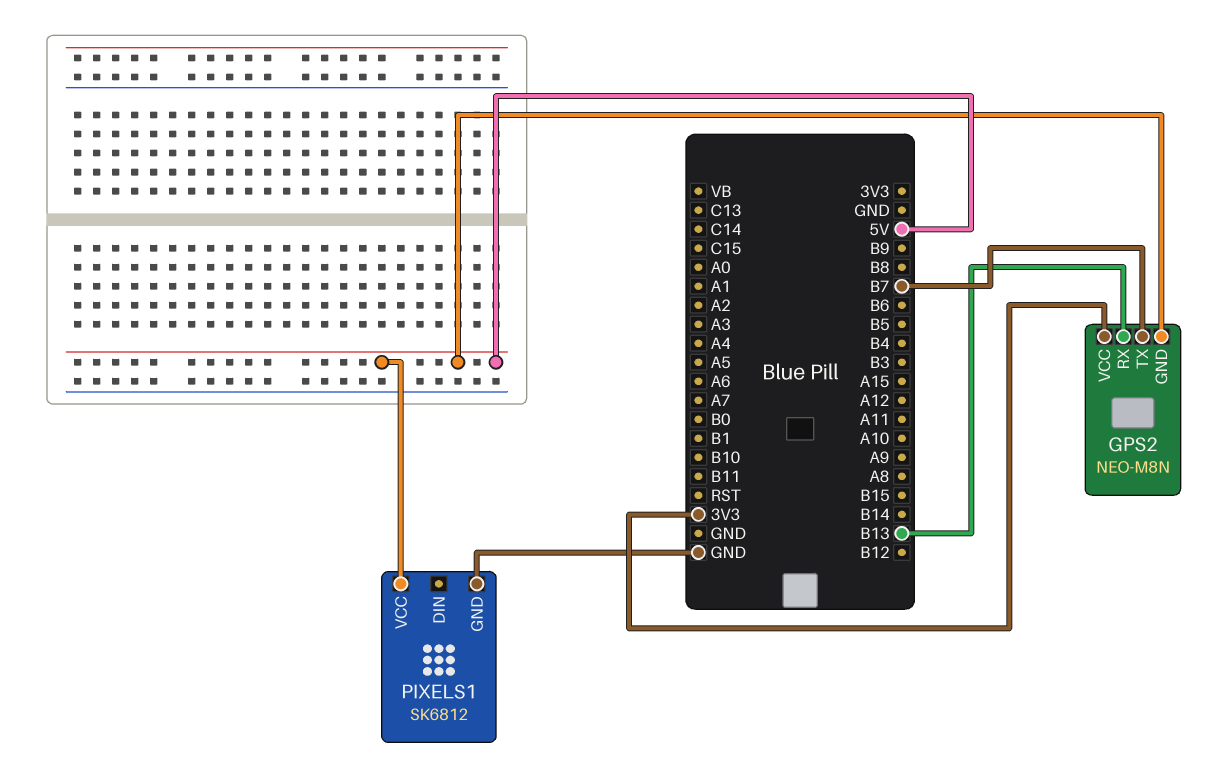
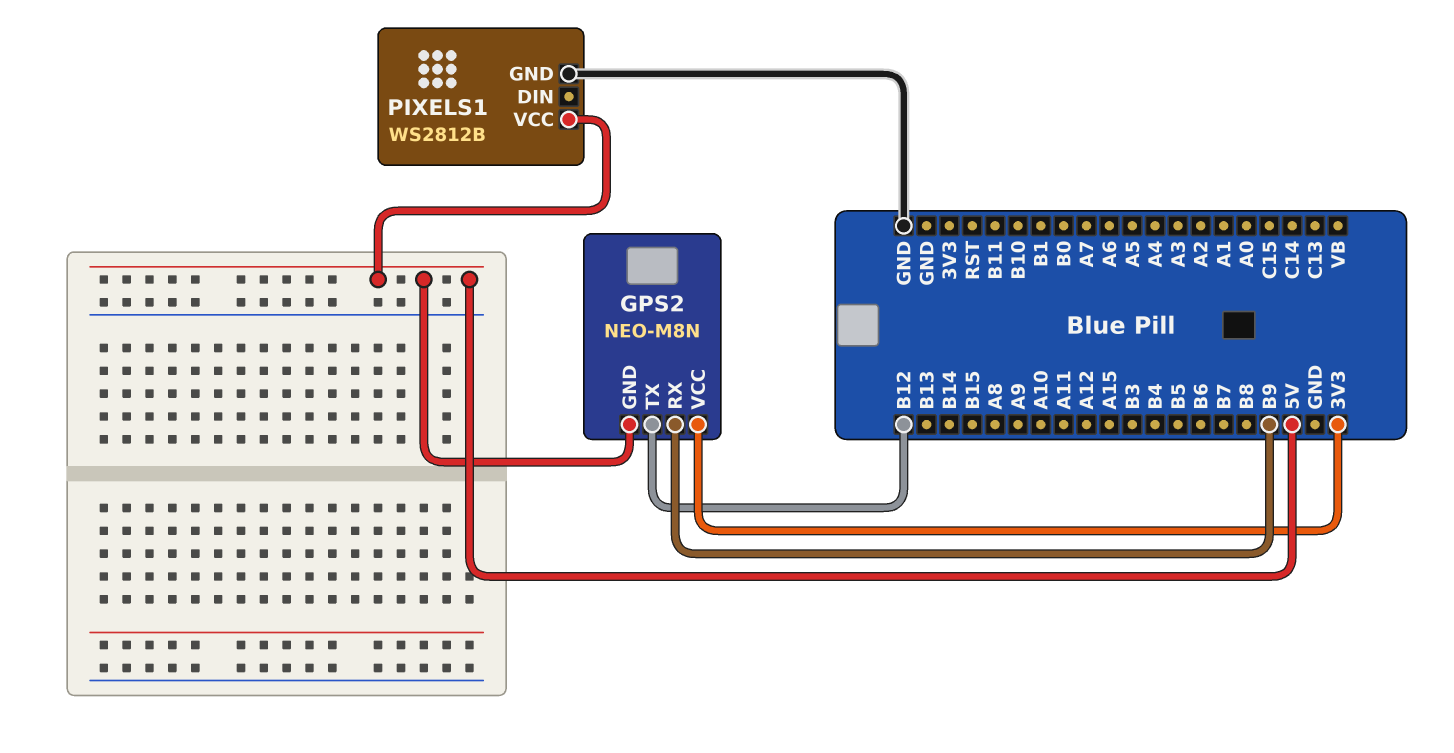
GPS2 pin RX: B13 -> B9
GPS2 pin TX: B7 -> B12
PIXELS1: SK6812 -> WS2812B

